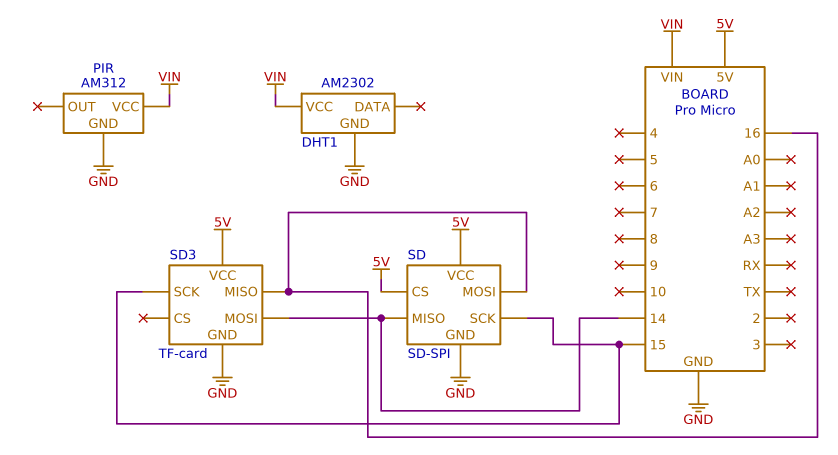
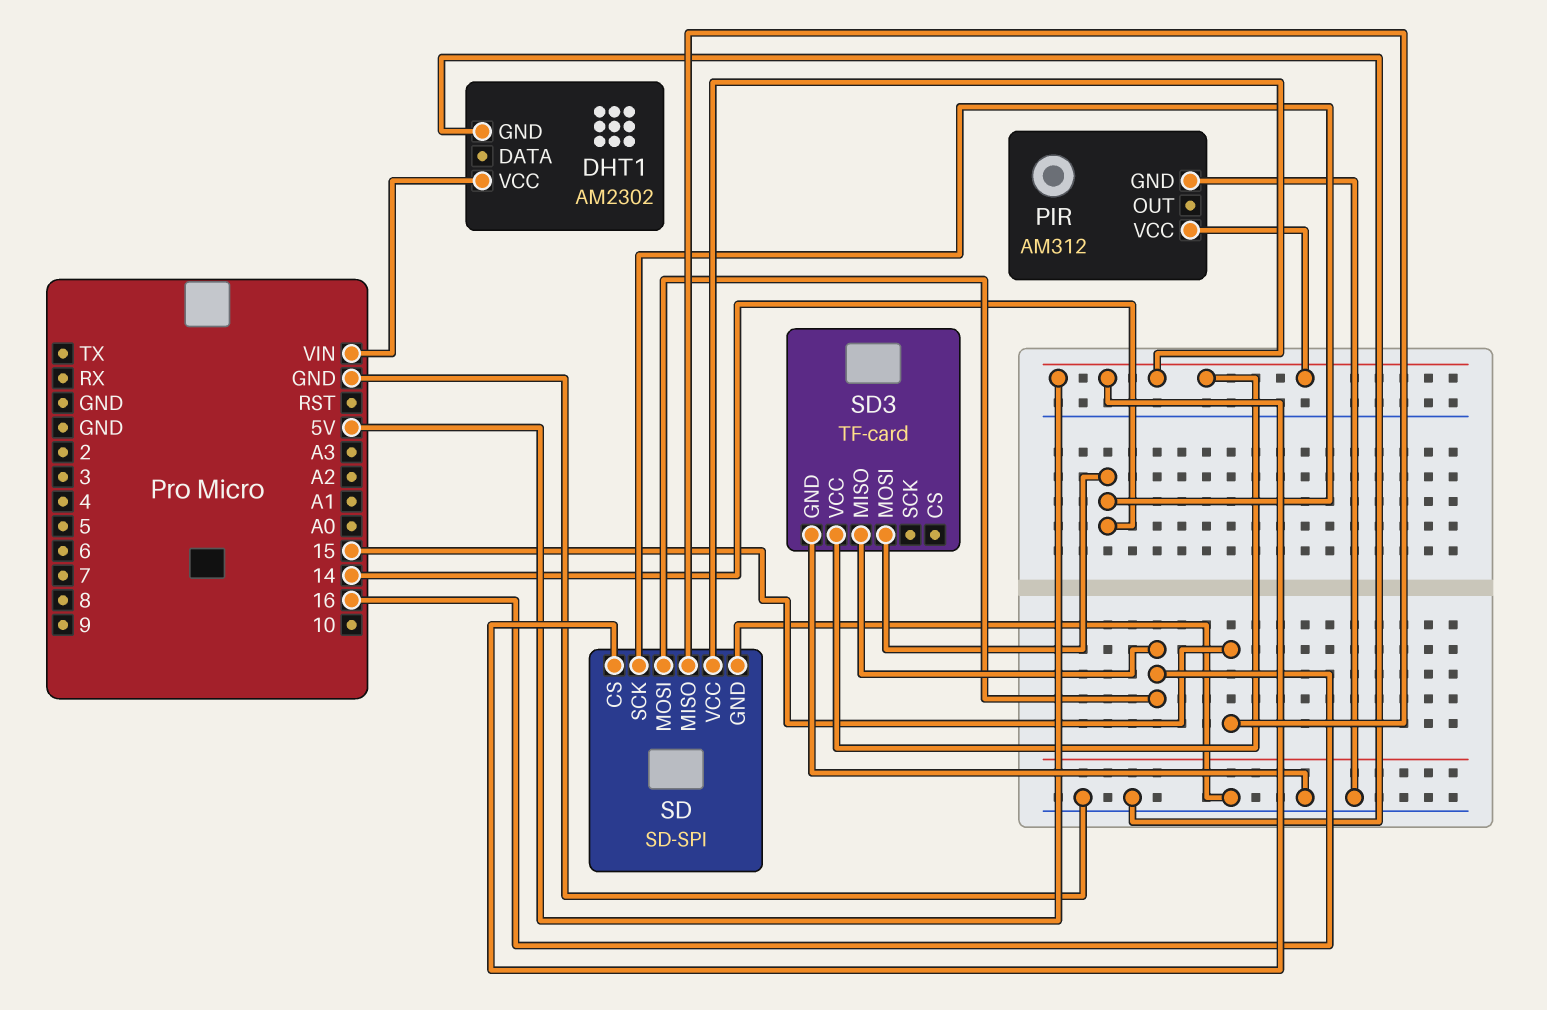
PIR pin VCC: VIN -> 5V
SD pin MISO: 14 -> 15
SD pin SCK: 15 -> 14
SD3 pin SCK: 15 -> none

